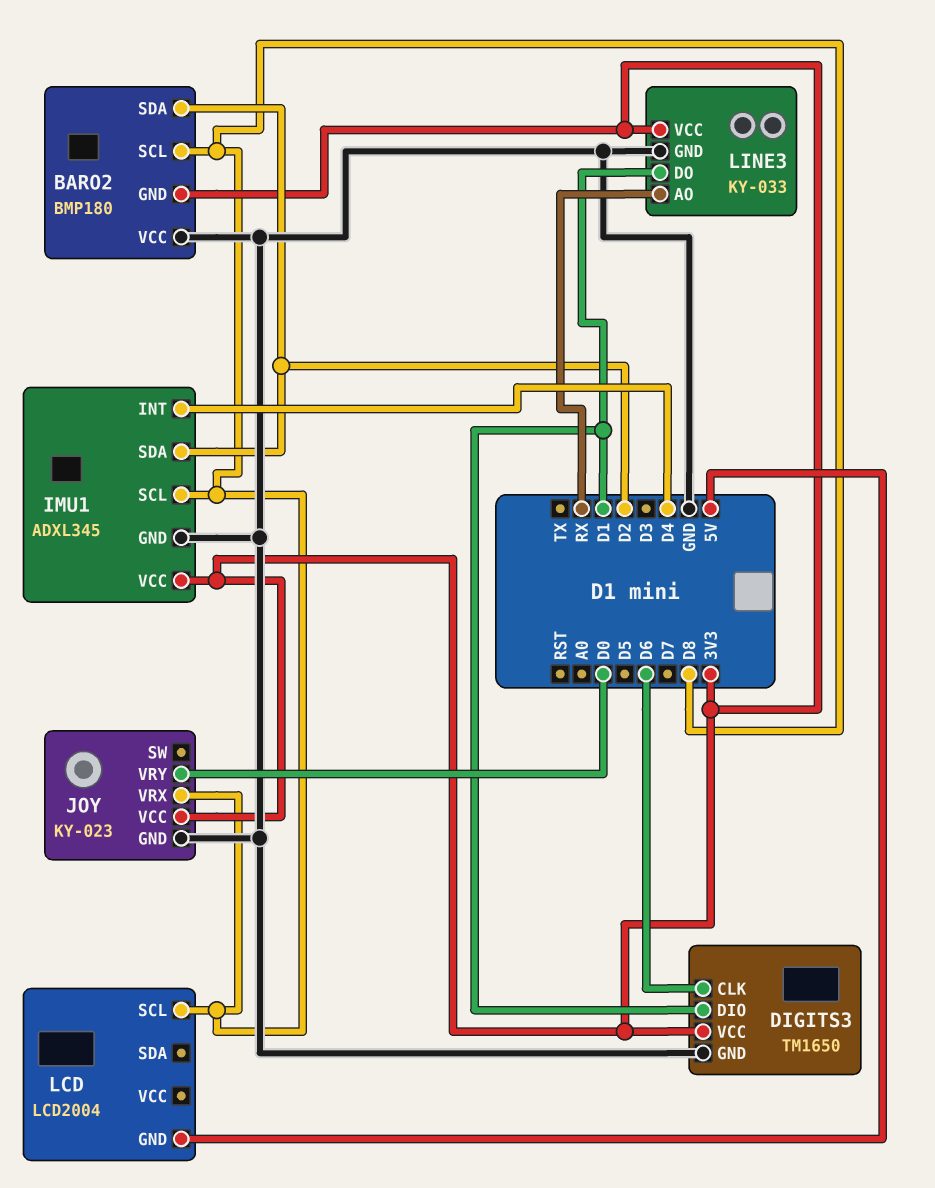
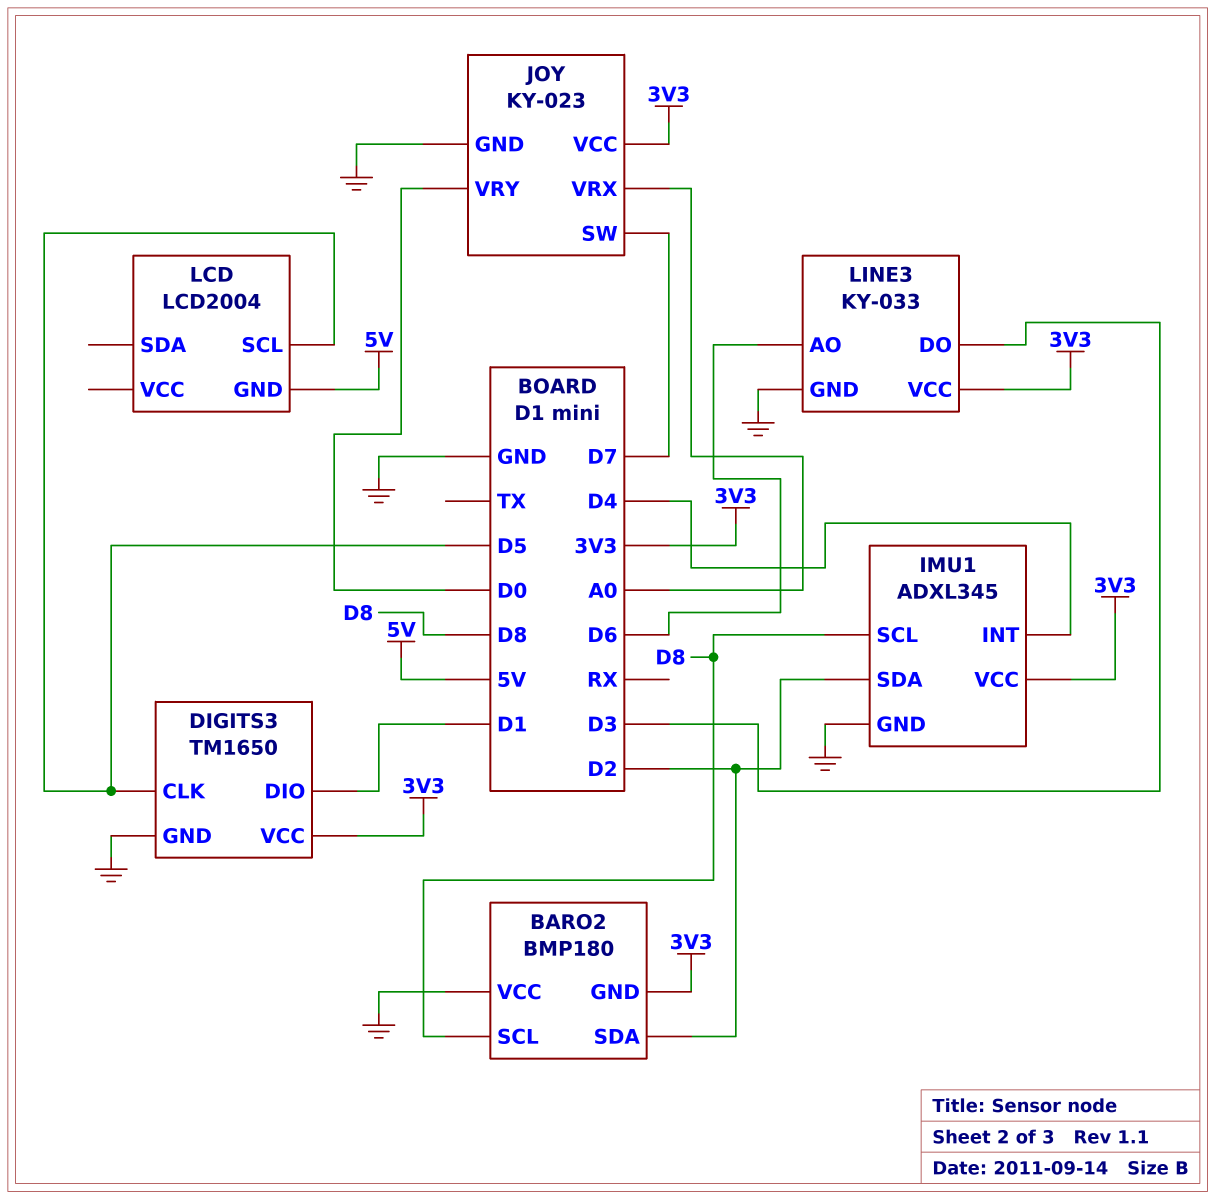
DIGITS3 pin CLK: D6 -> D5
JOY pin SW: none -> D7
JOY pin VRX: D8 -> A0
LCD pin SCL: D8 -> D5
LINE3 pin AO: RX -> D6
LINE3 pin DO: D1 -> D3

